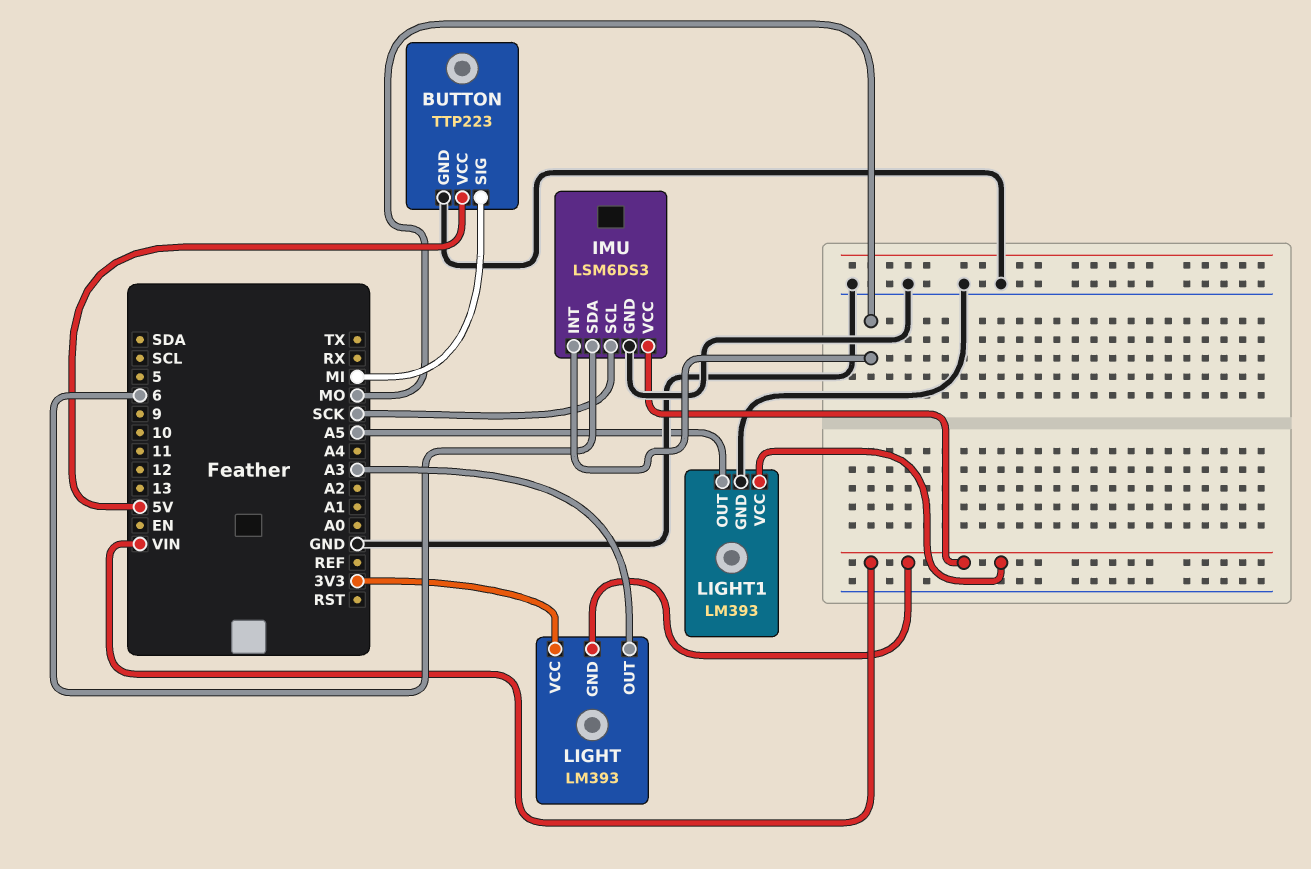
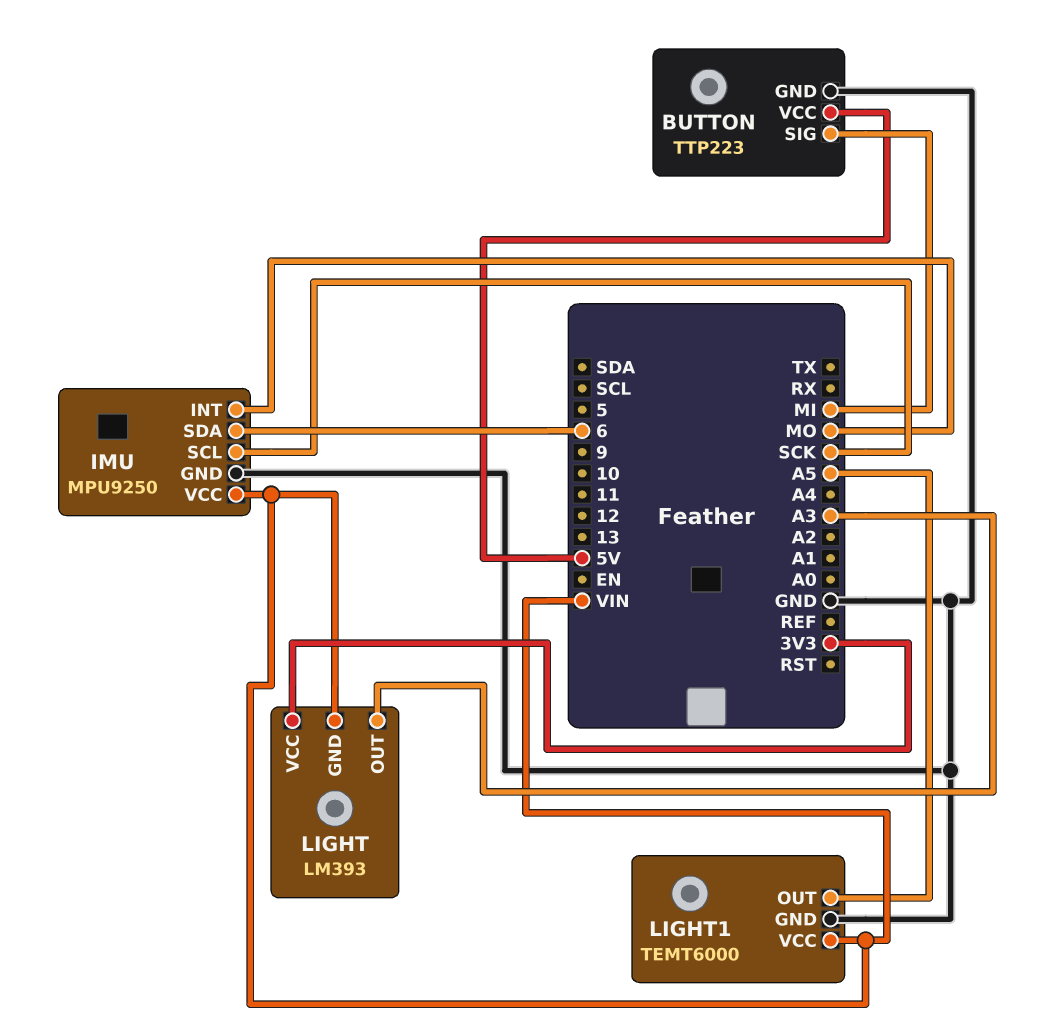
IMU: LSM6DS3 -> MPU9250
LIGHT1: LM393 -> TEMT6000

